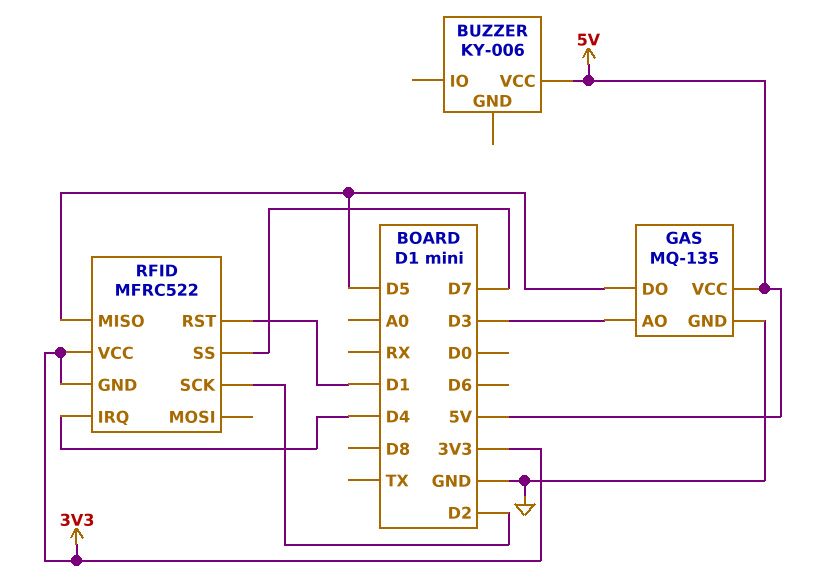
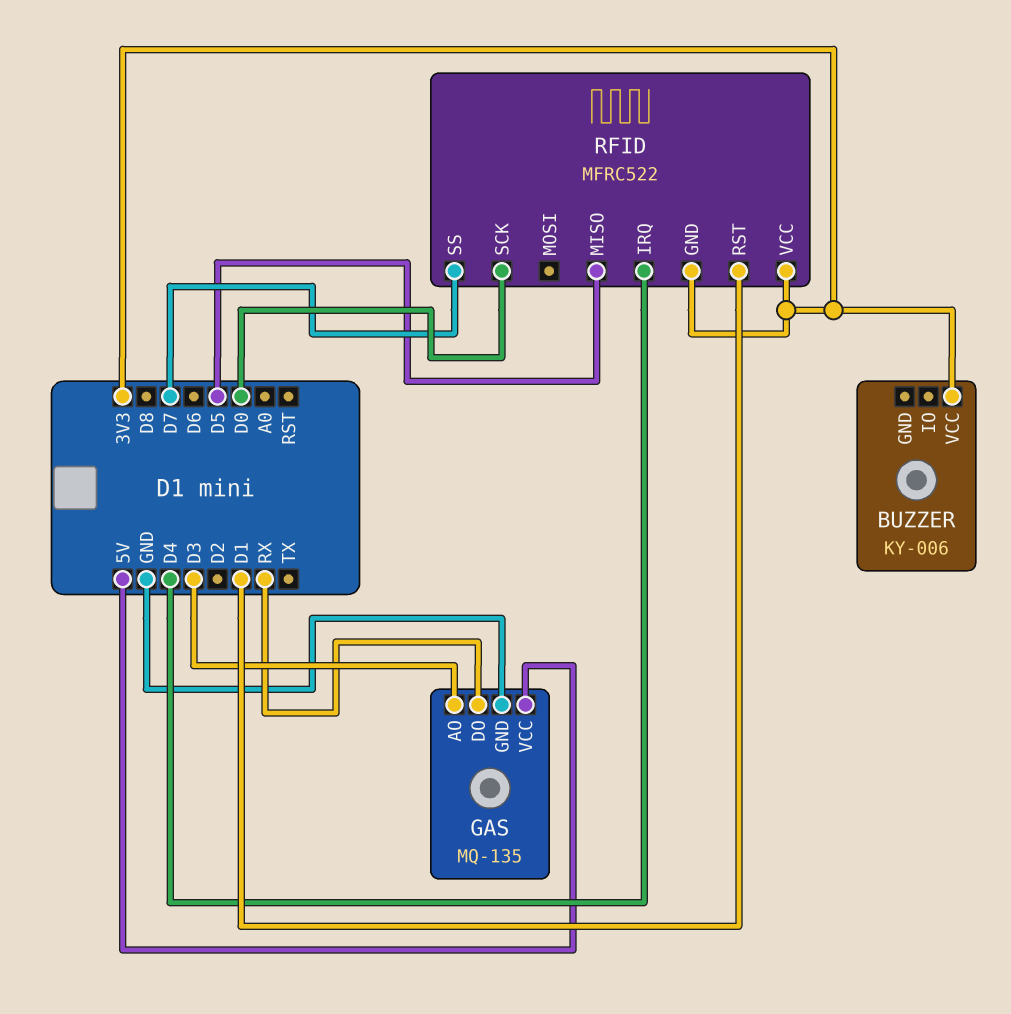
BUZZER pin VCC: 5V -> 3V3
GAS pin DO: D5 -> RX
RFID pin SCK: D2 -> D0

